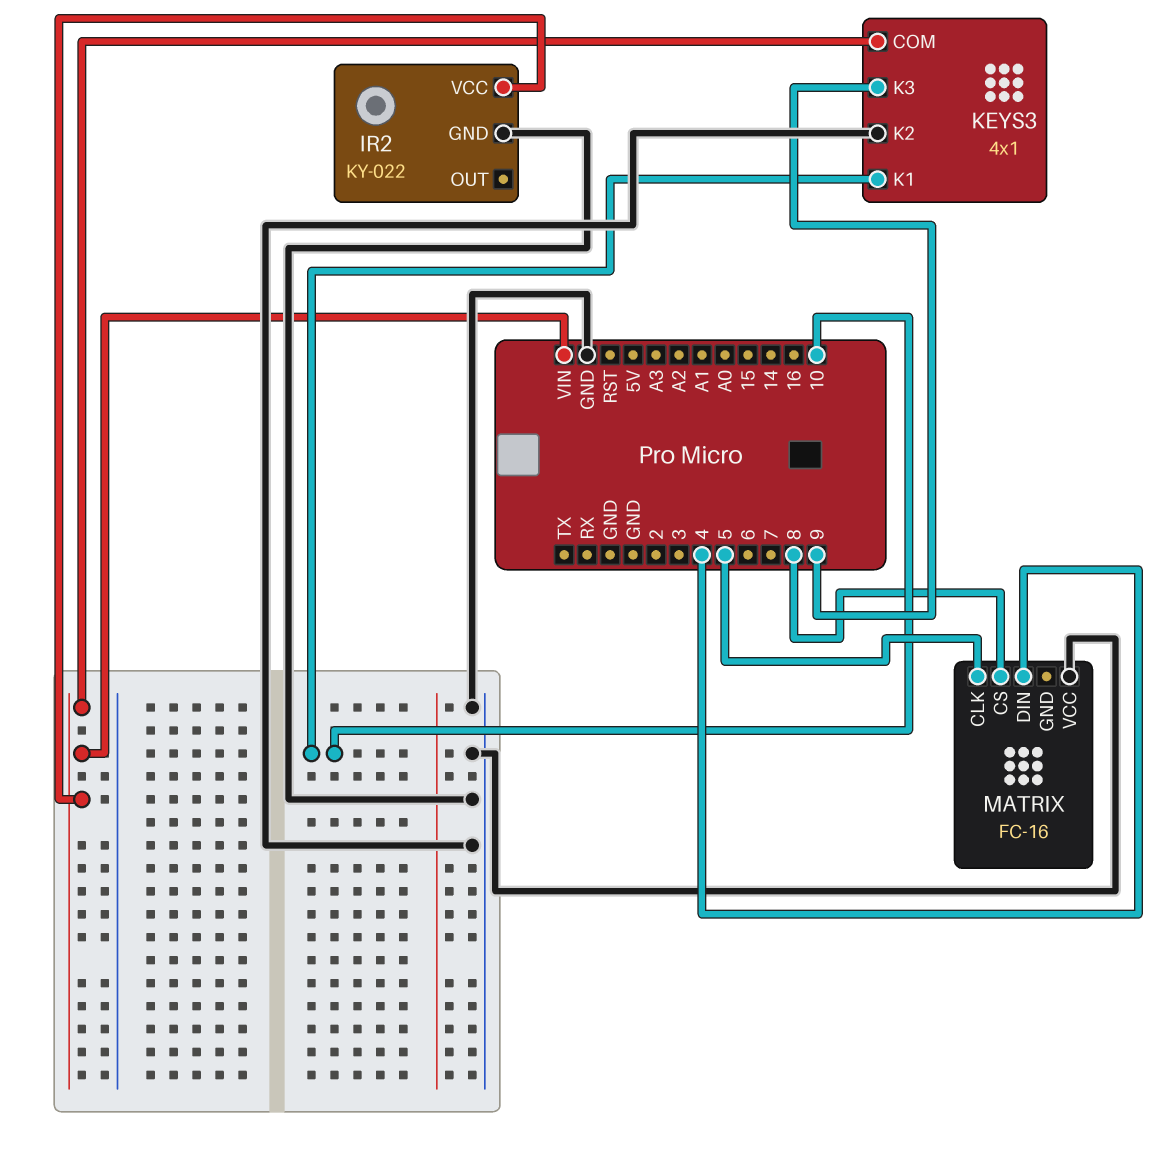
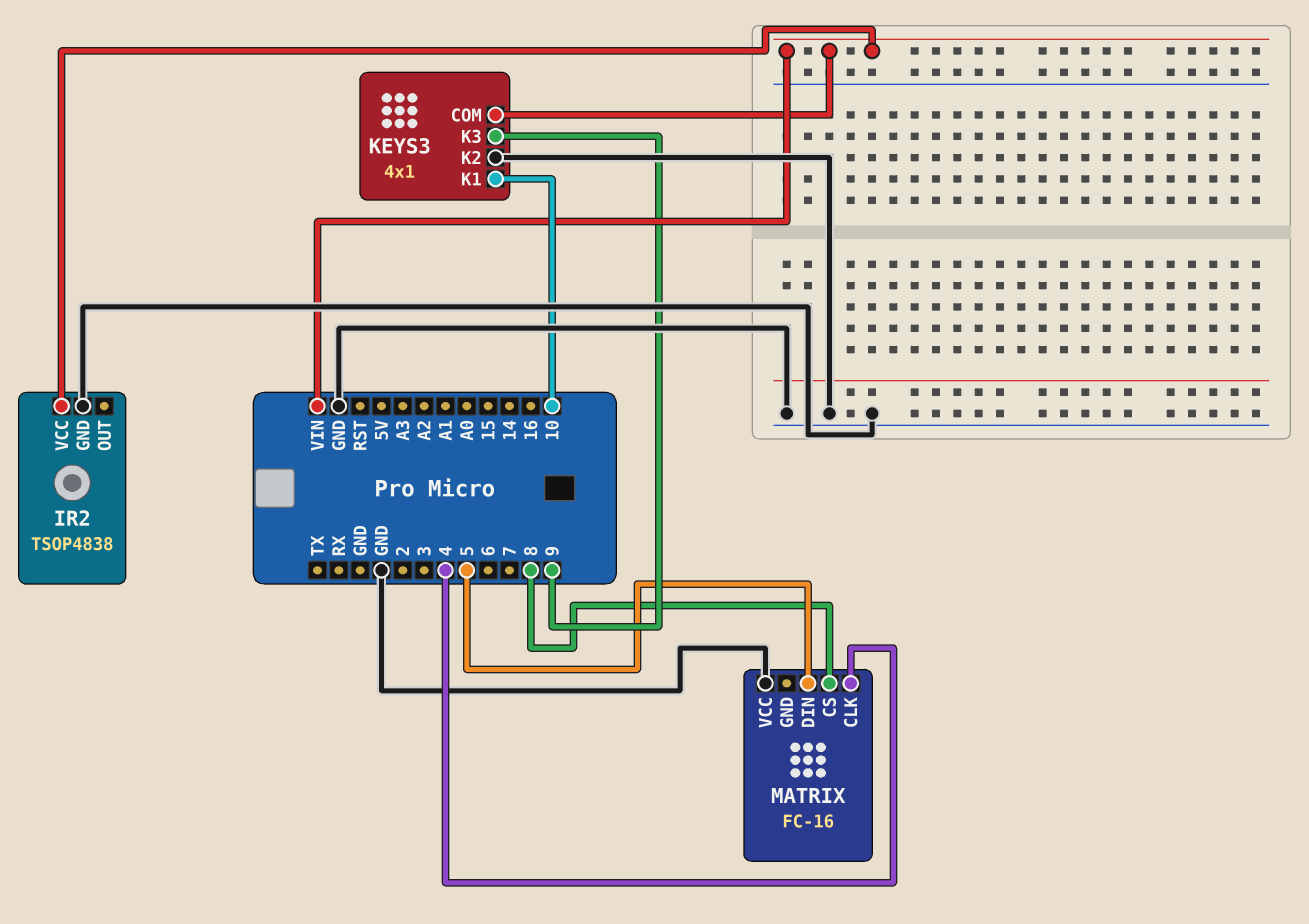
IR2: KY-022 -> TSOP4838
MATRIX pin CLK: 5 -> 4
MATRIX pin DIN: 4 -> 5

